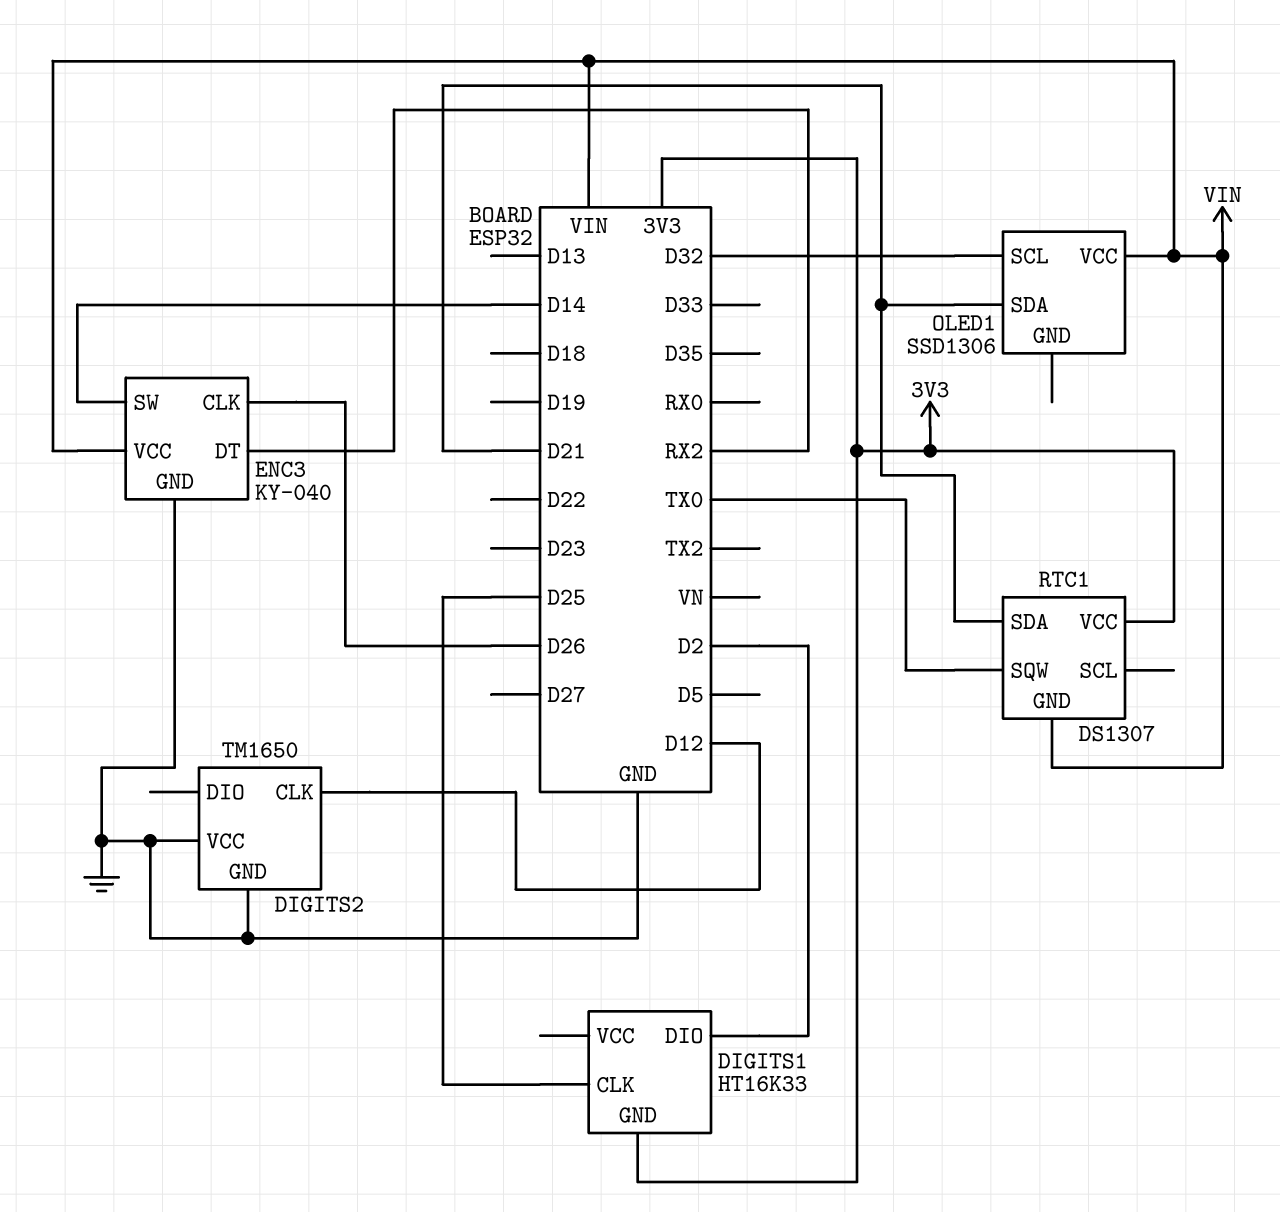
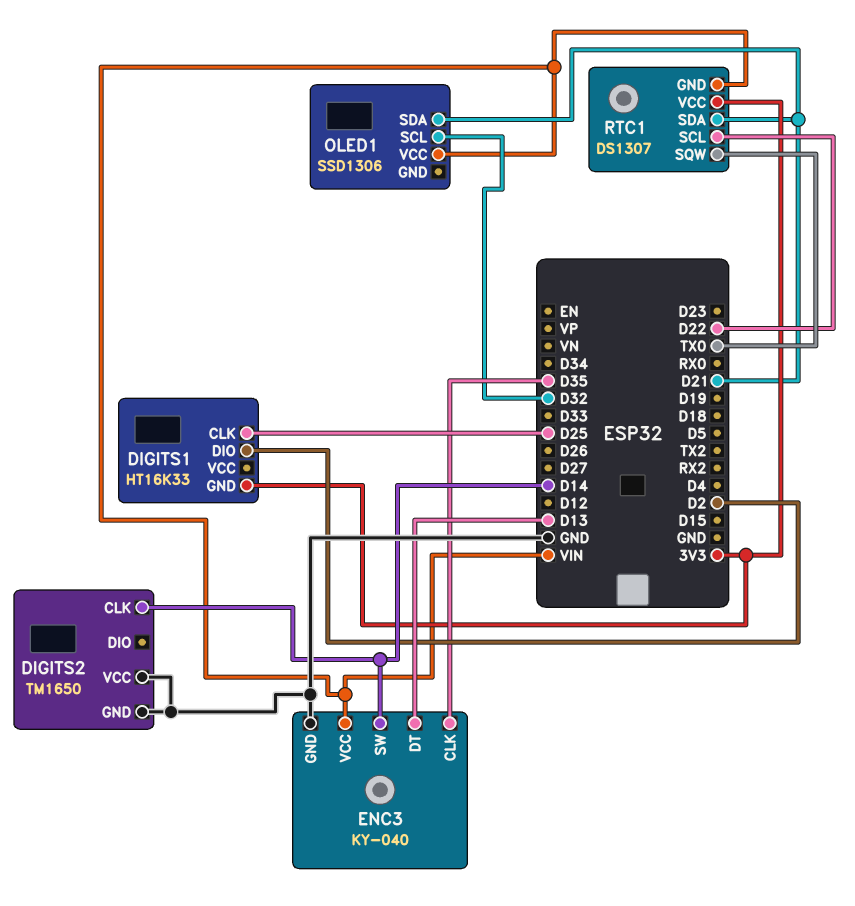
DIGITS2 pin CLK: D12 -> D14
ENC3 pin CLK: D26 -> D35
ENC3 pin DT: RX2 -> D13
RTC1 pin SCL: none -> D22

